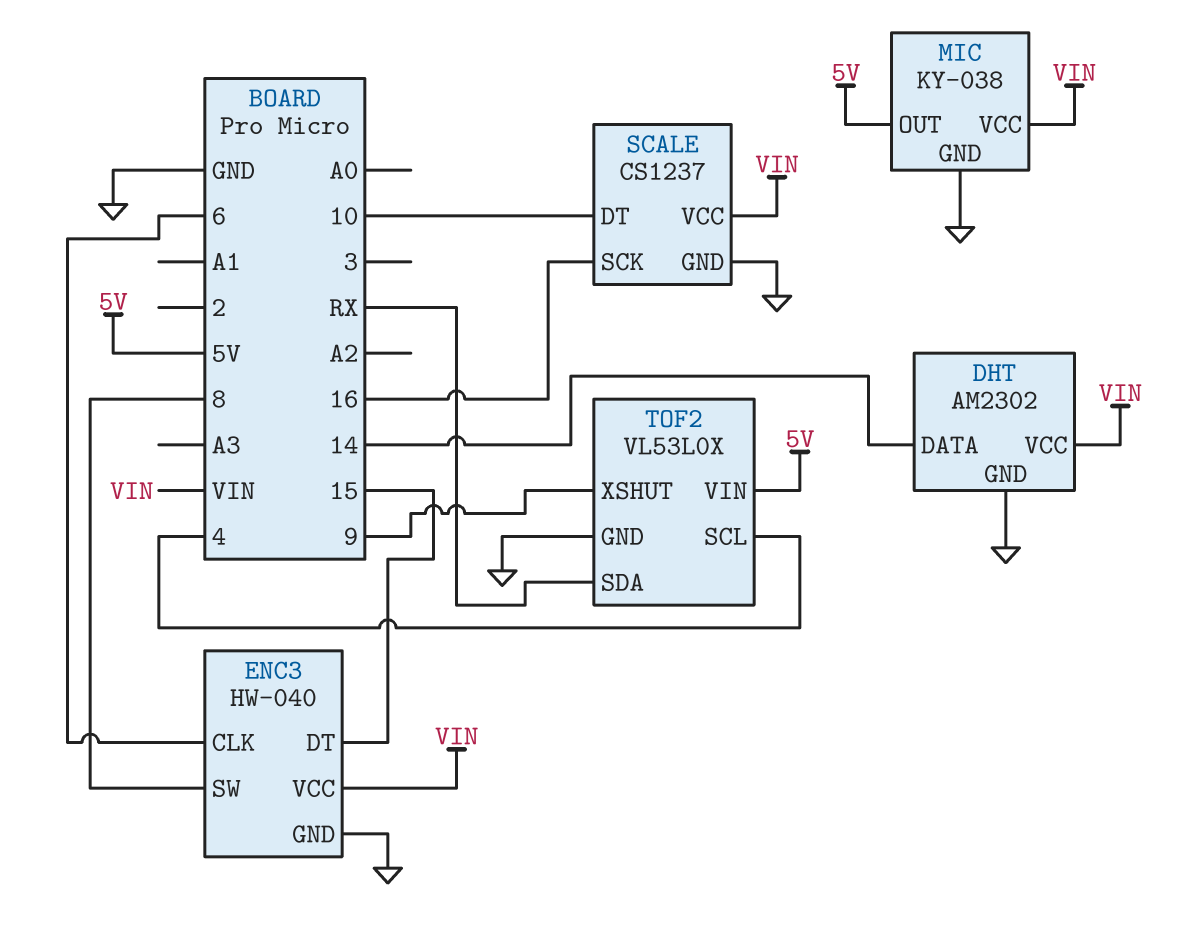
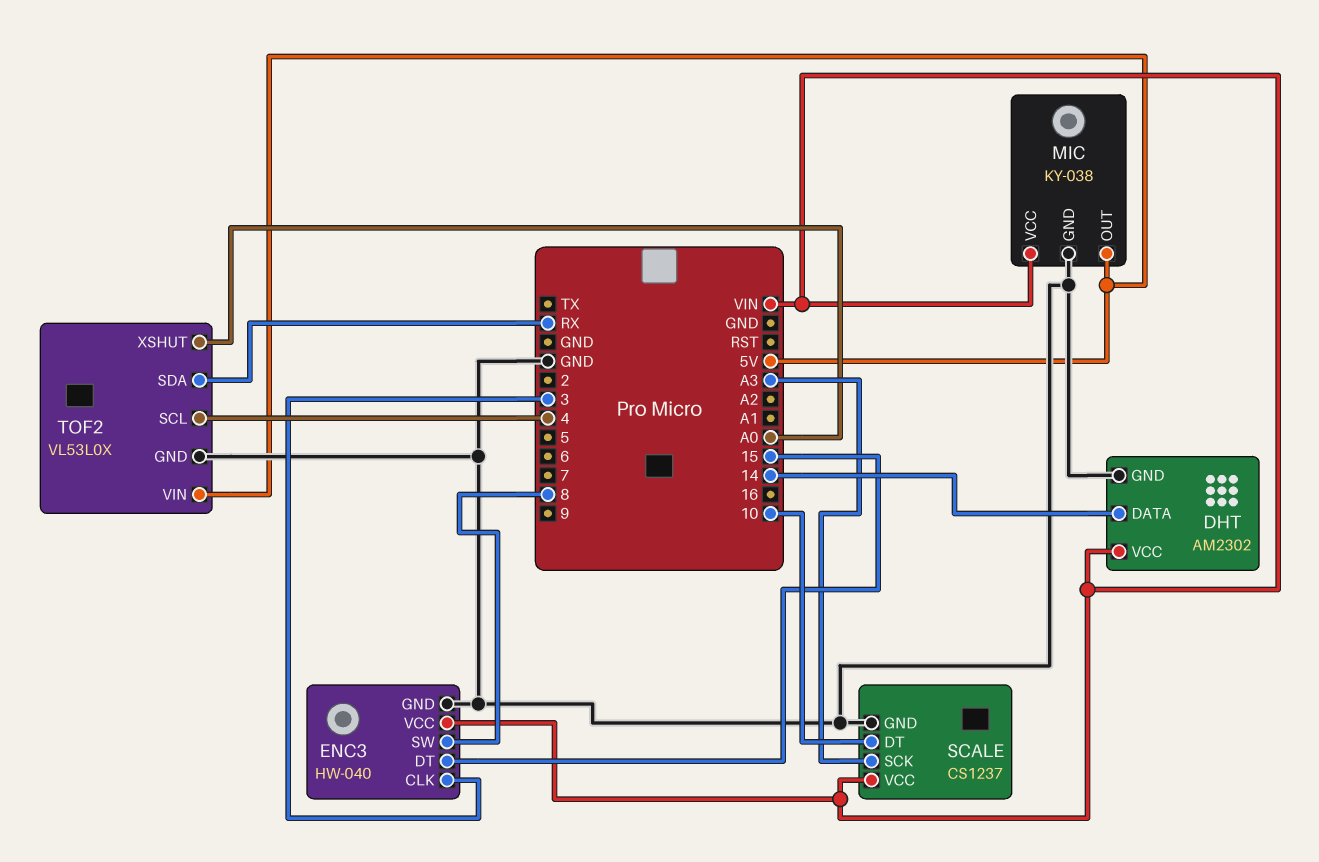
ENC3 pin CLK: 6 -> 3
SCALE pin SCK: 16 -> A3
TOF2 pin XSHUT: 9 -> A0

